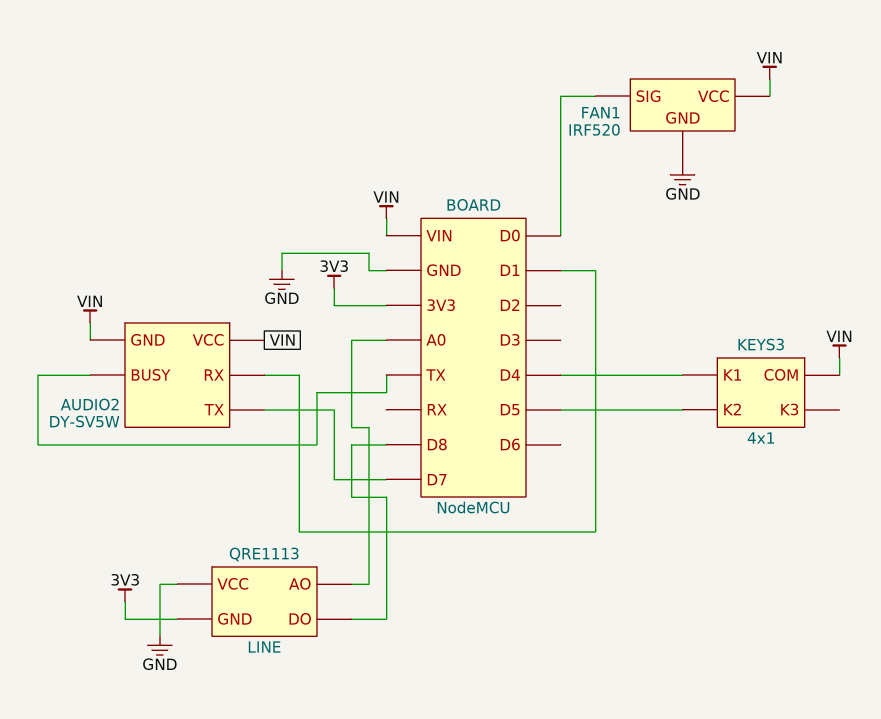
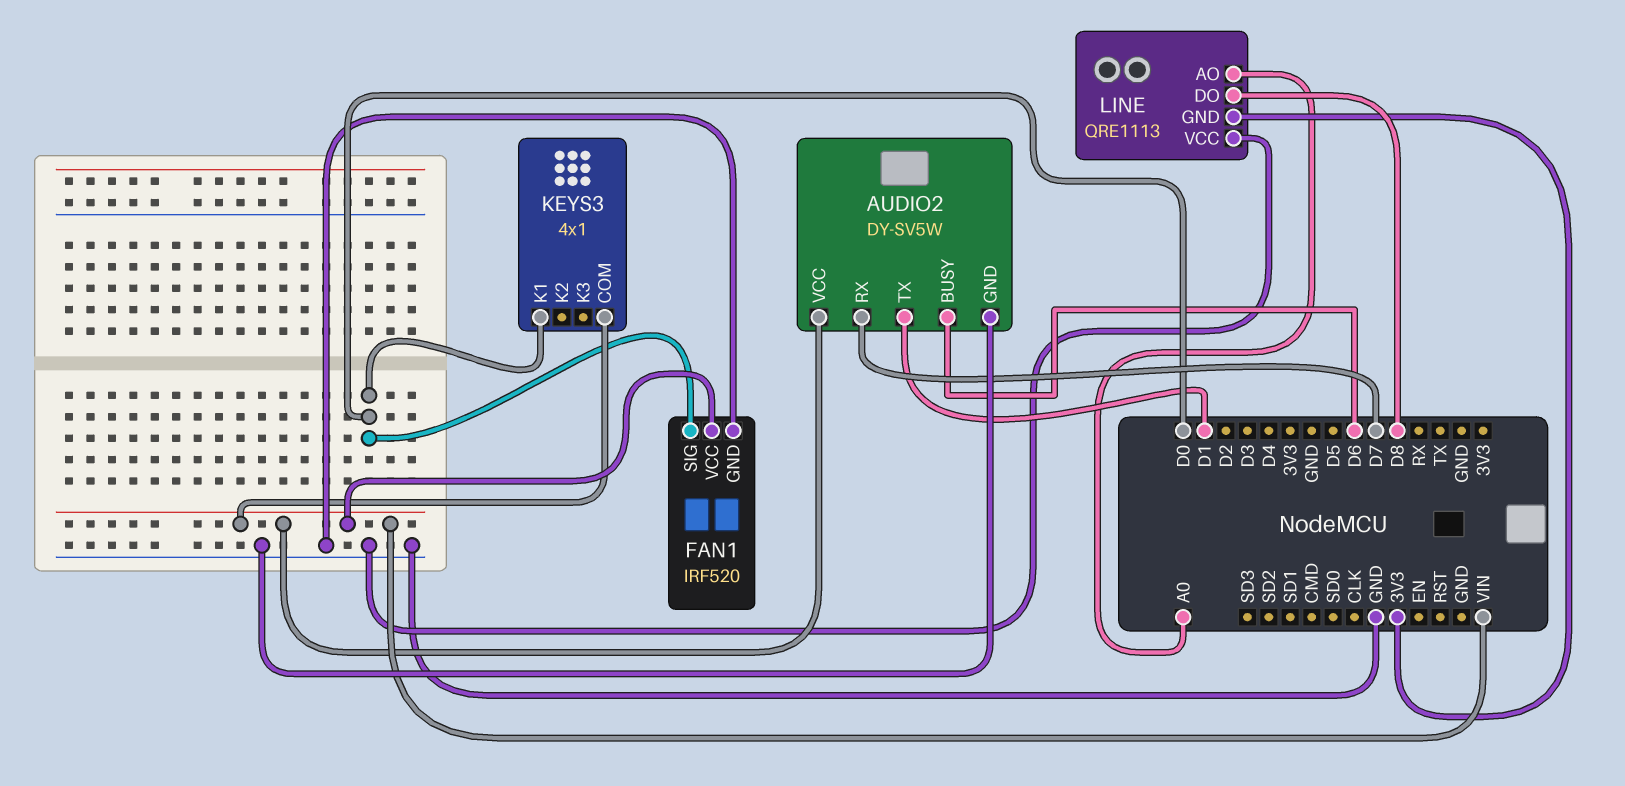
AUDIO2 pin BUSY: TX -> D6
AUDIO2 pin GND: VIN -> GND
AUDIO2 pin RX: D1 -> D7
AUDIO2 pin TX: D7 -> D1
KEYS3 pin K1: D4 -> D0
KEYS3 pin K2: D5 -> none

